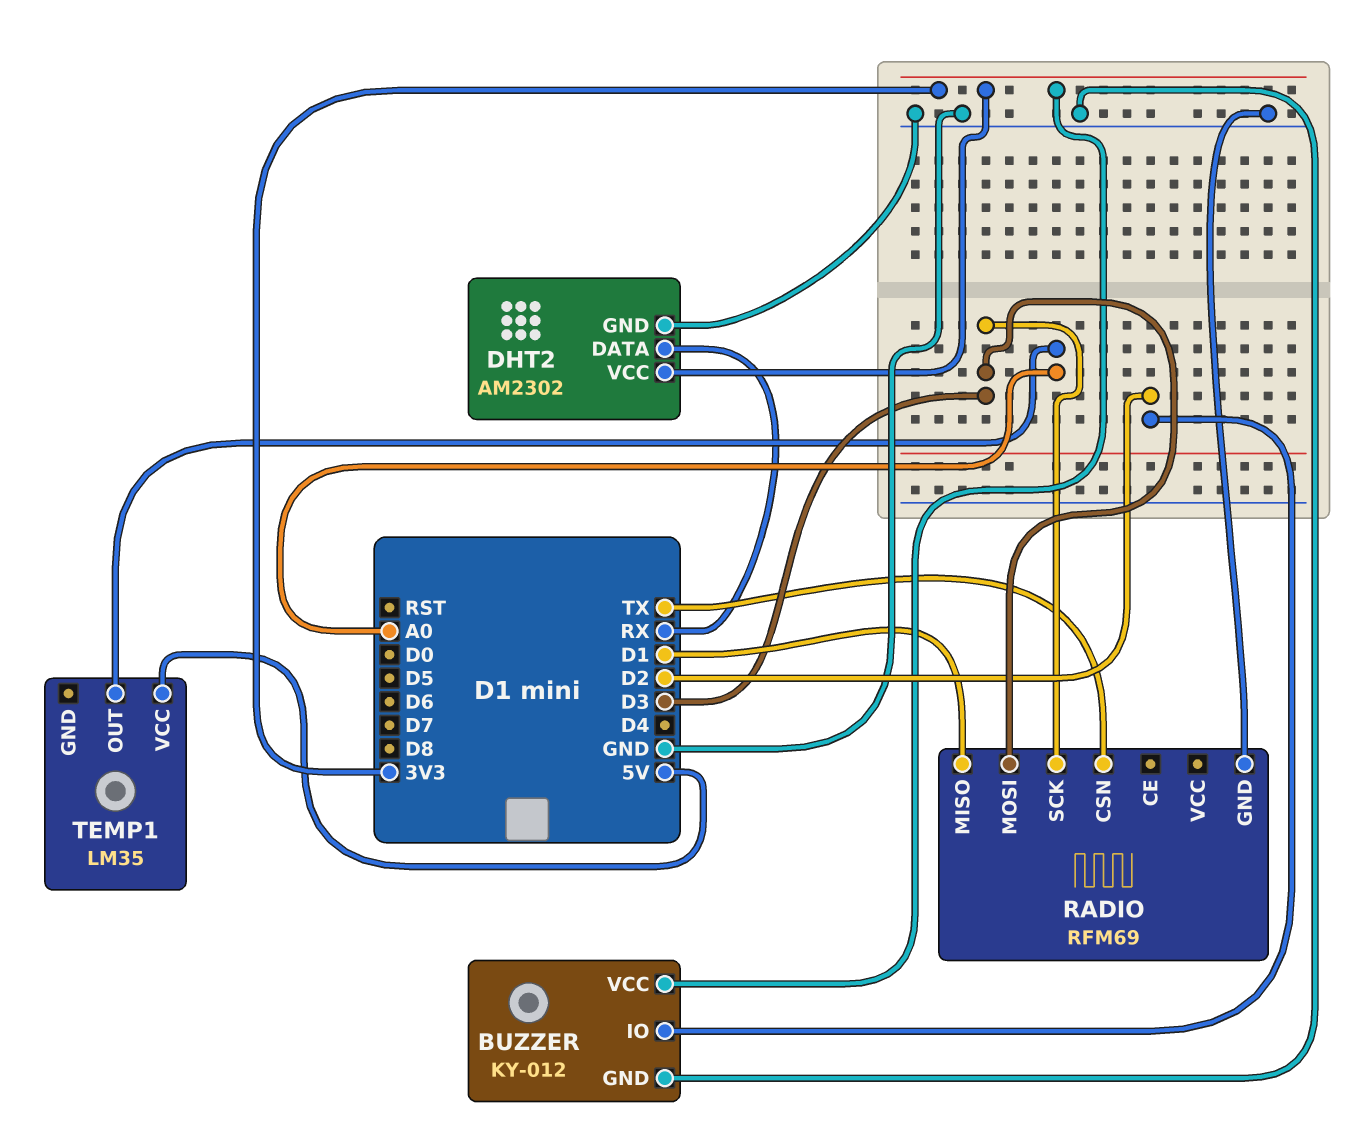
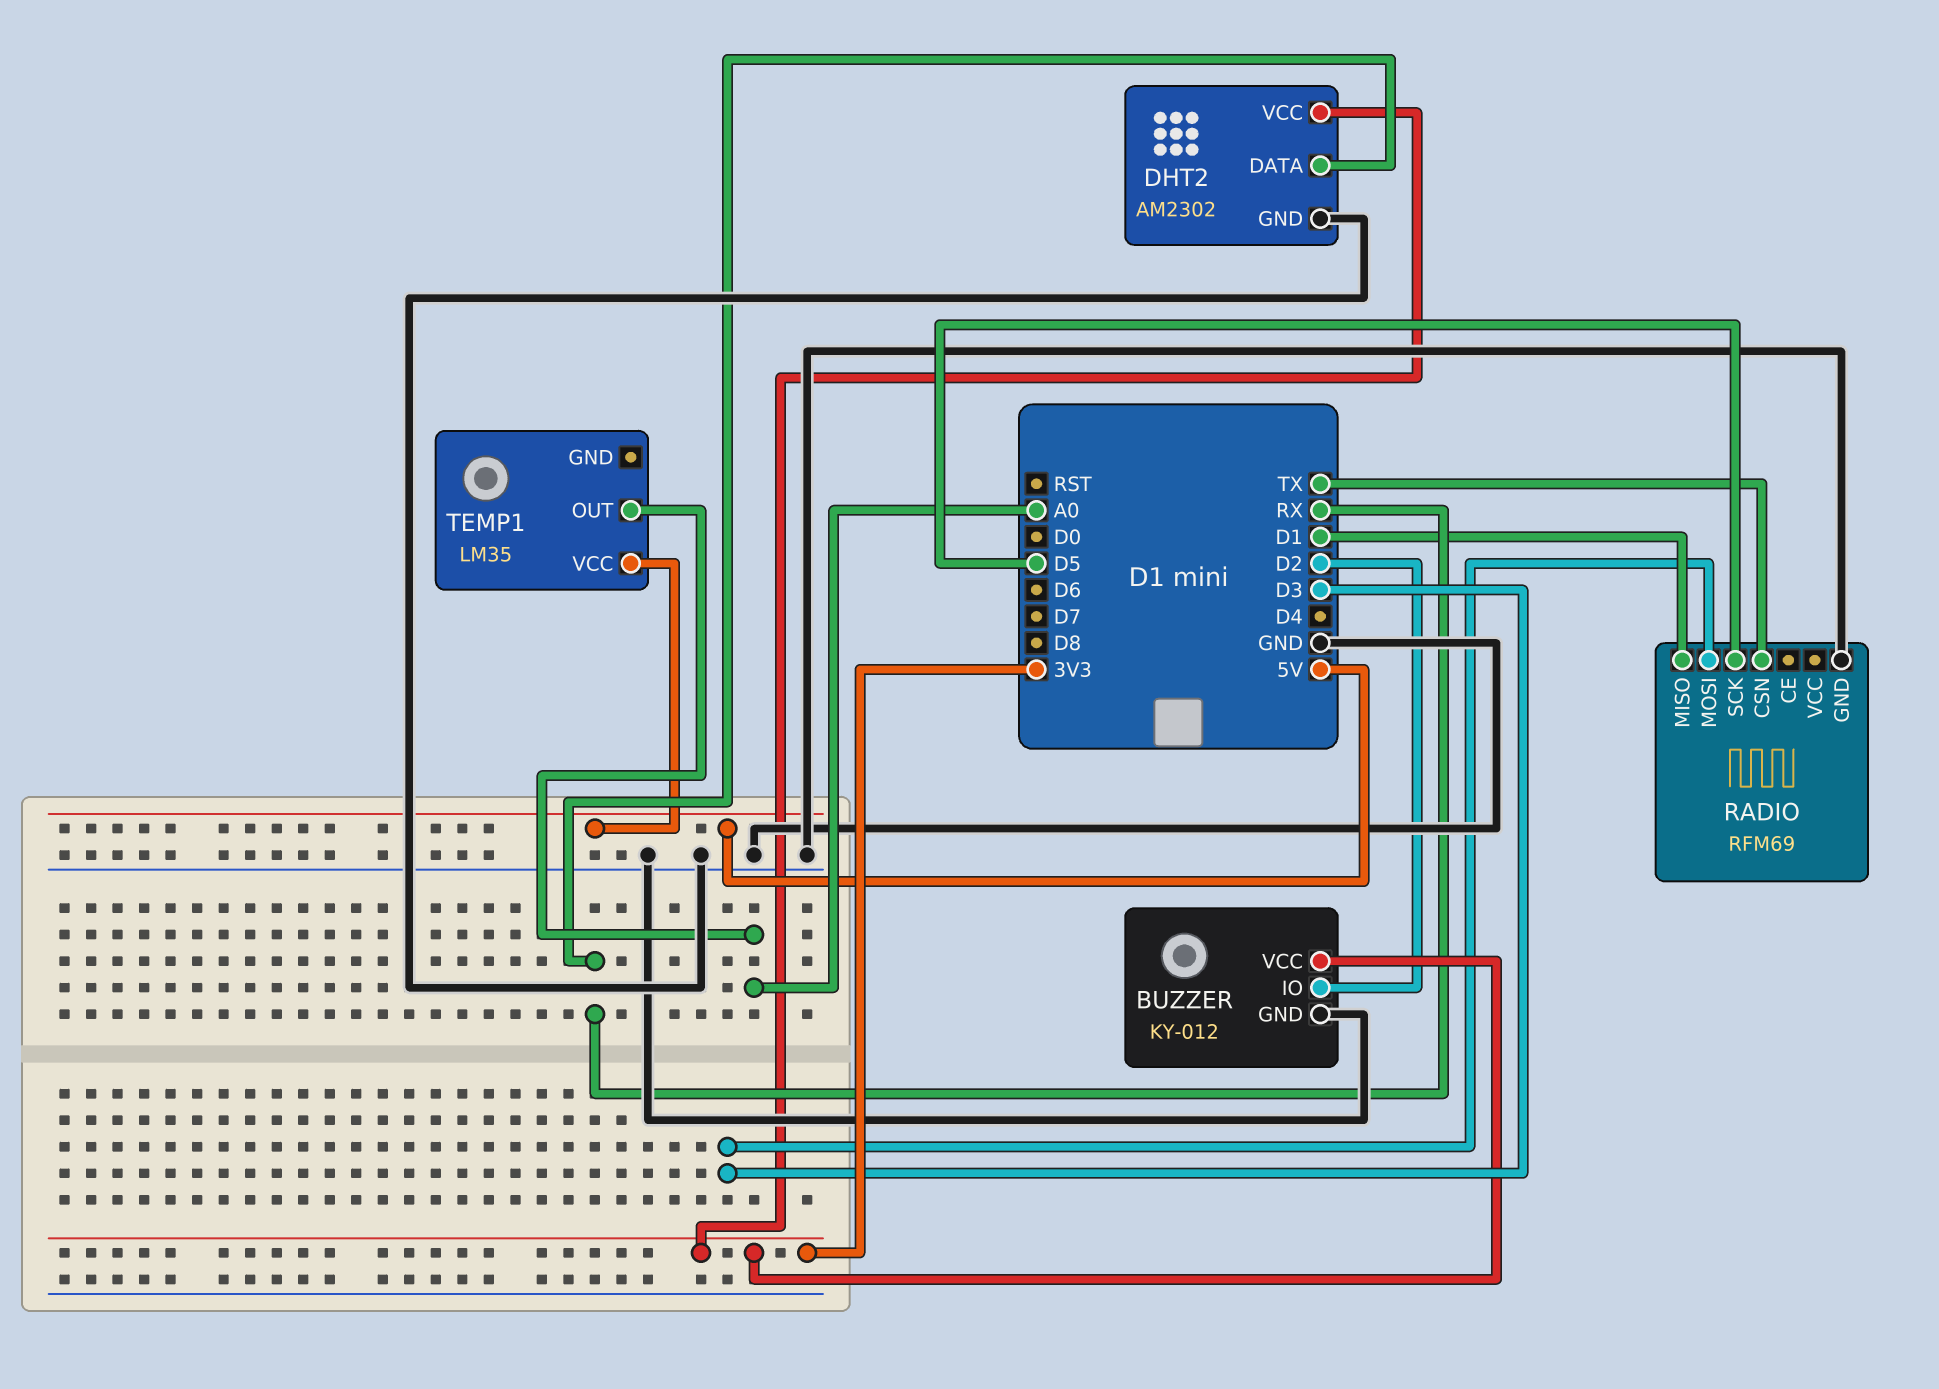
RADIO pin SCK: D3 -> D5

